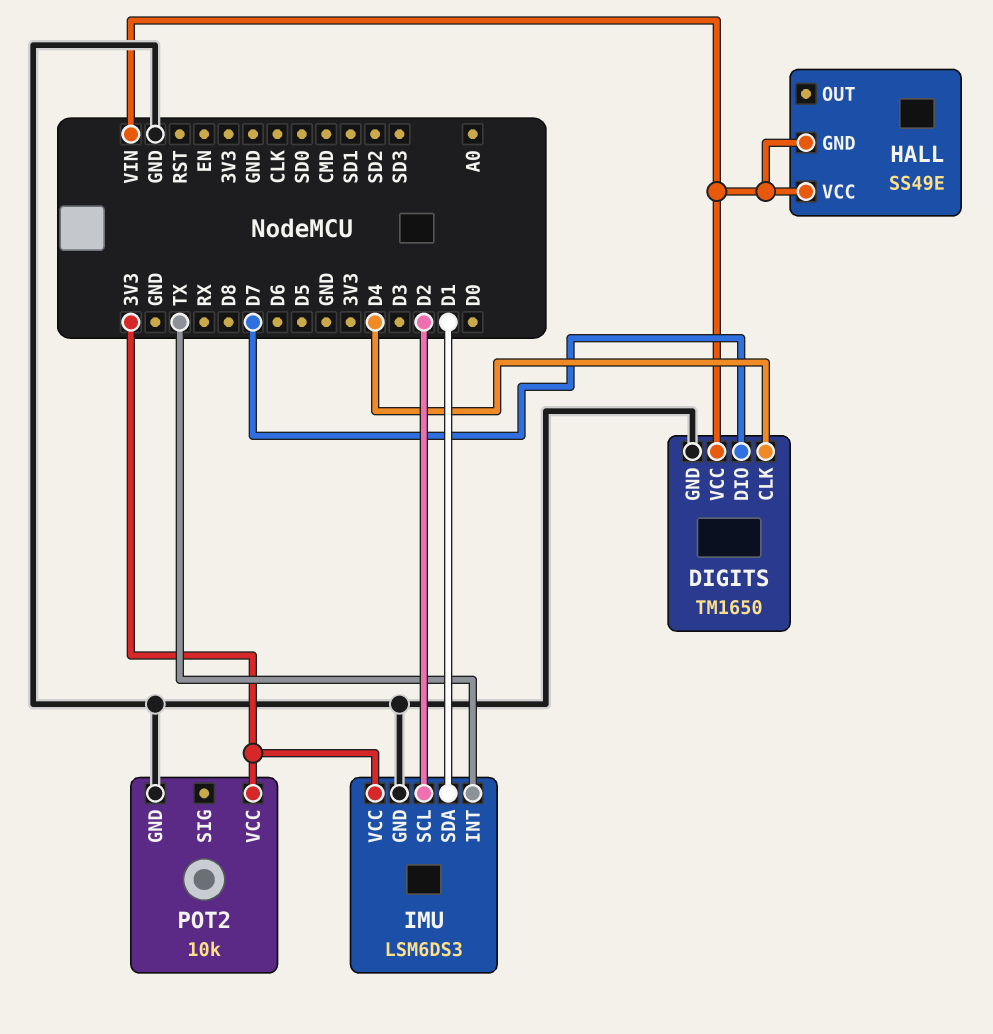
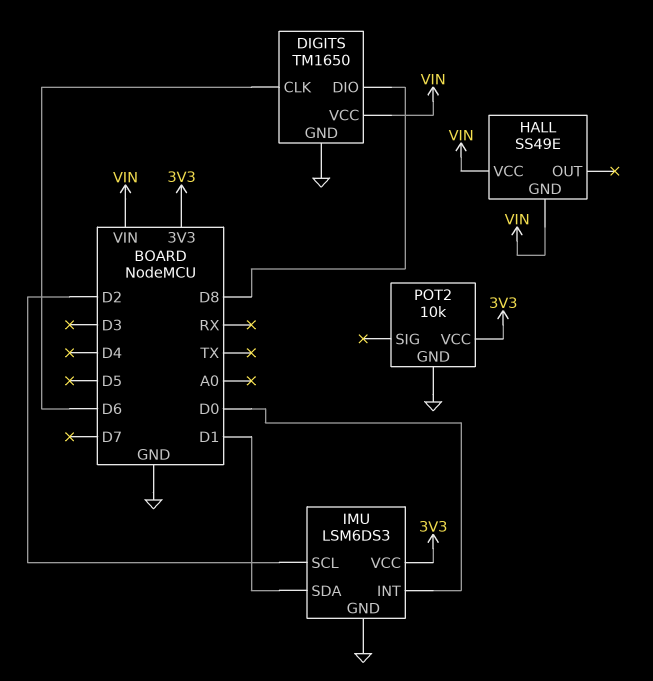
DIGITS pin CLK: D4 -> D6
DIGITS pin DIO: D7 -> D8
IMU pin INT: TX -> D0

